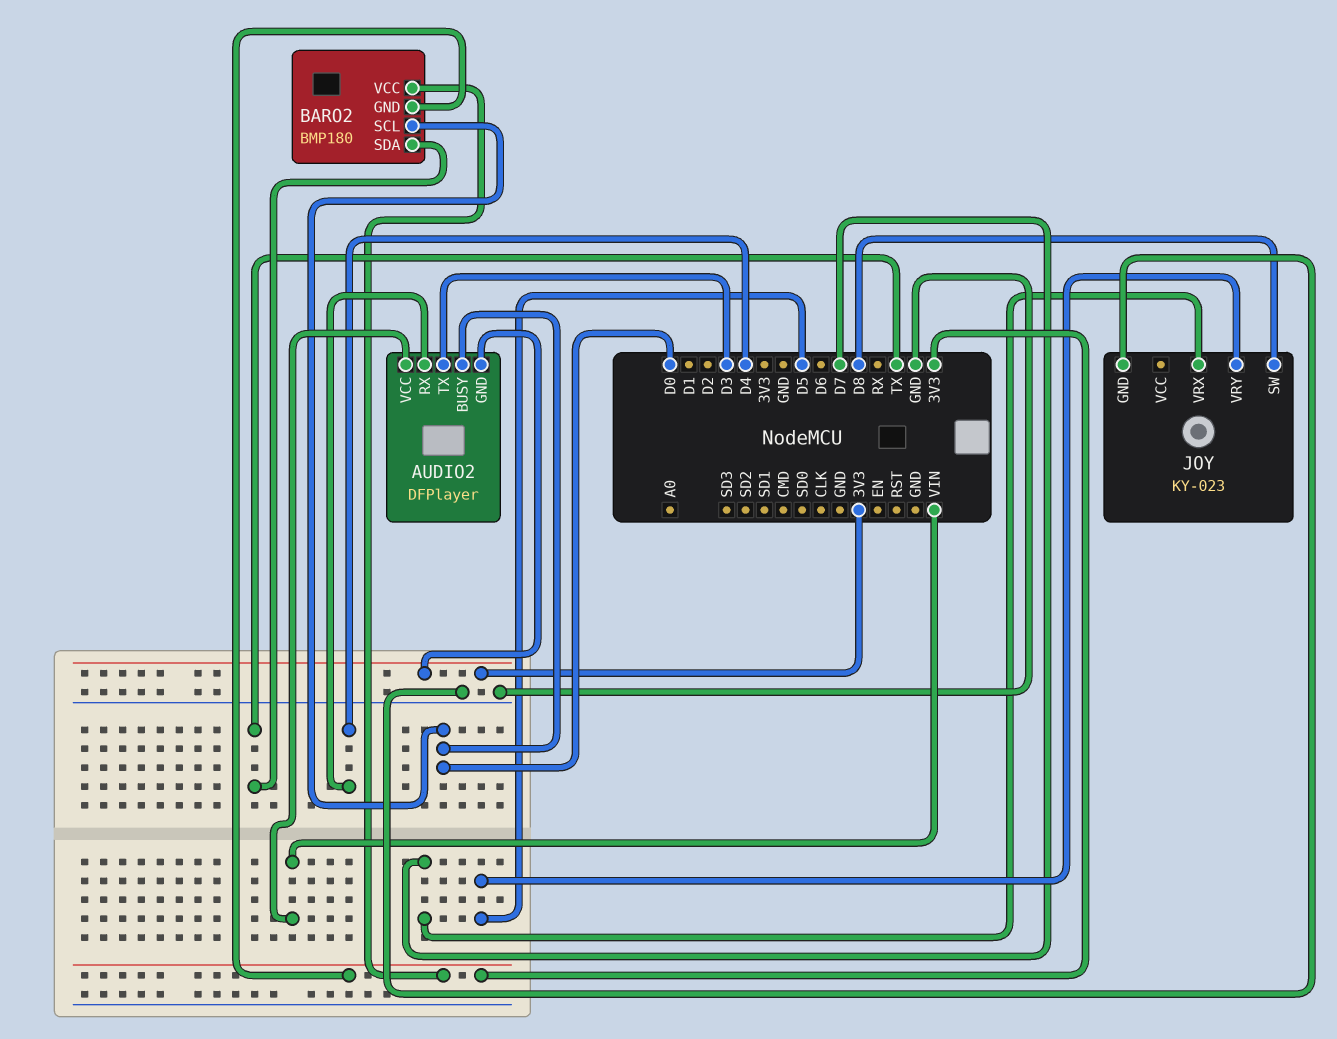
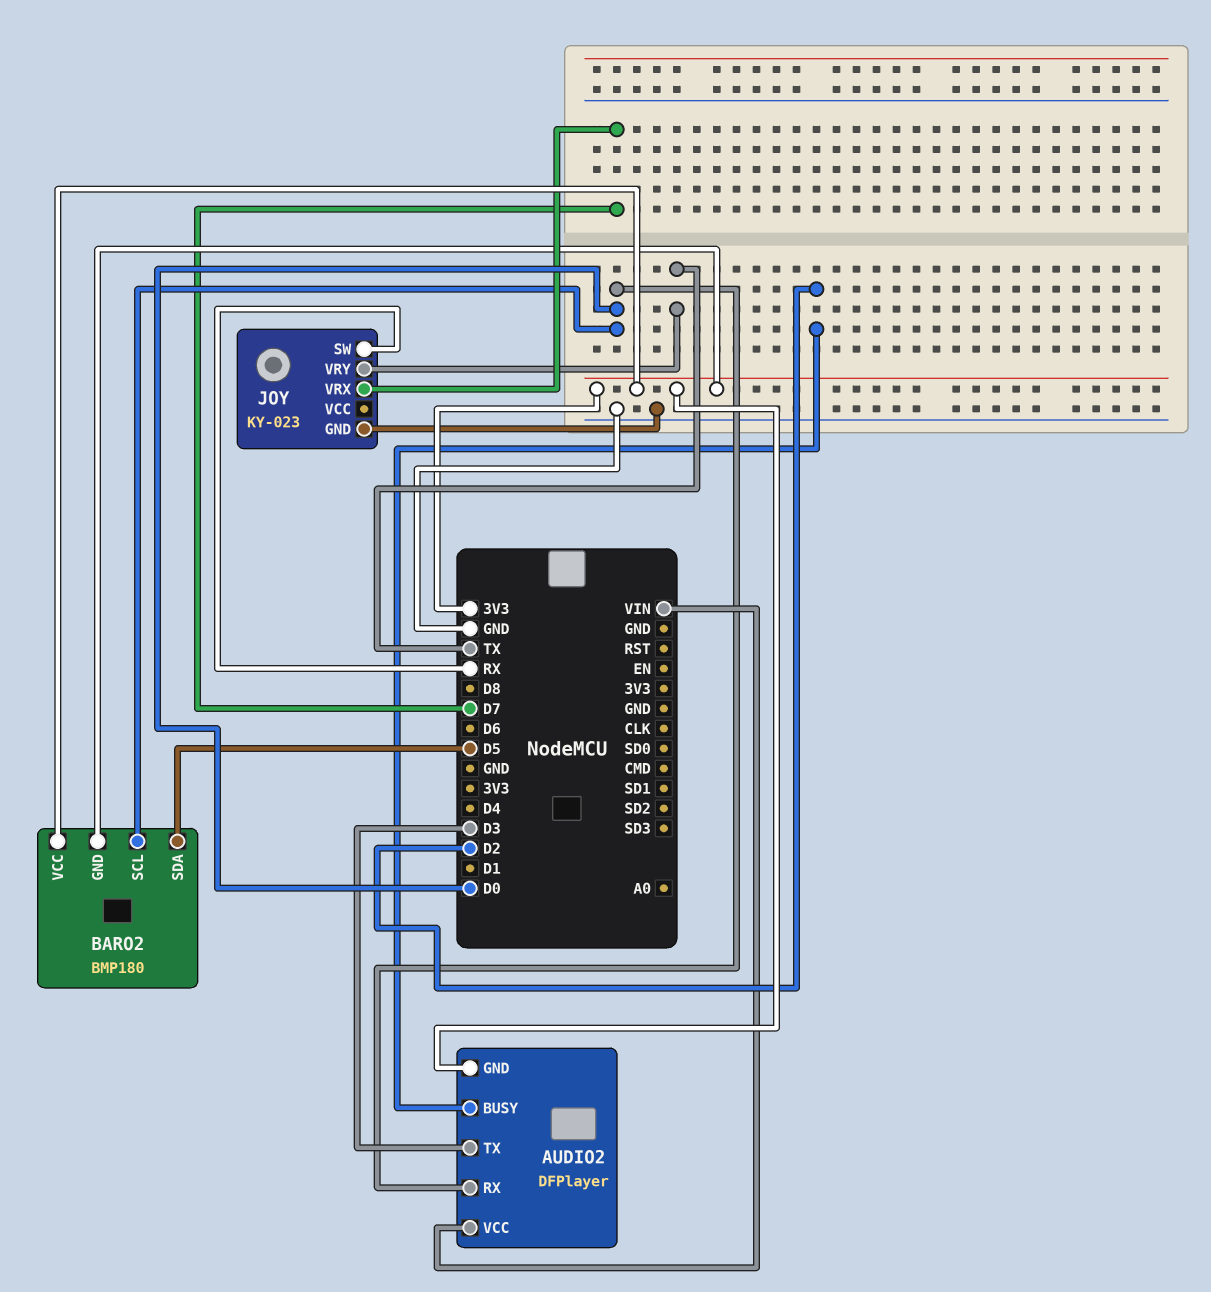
AUDIO2 pin BUSY: D0 -> D2
AUDIO2 pin RX: D4 -> D0
BARO2 pin SDA: TX -> D5
JOY pin SW: D8 -> RX
JOY pin VRY: D5 -> TX

